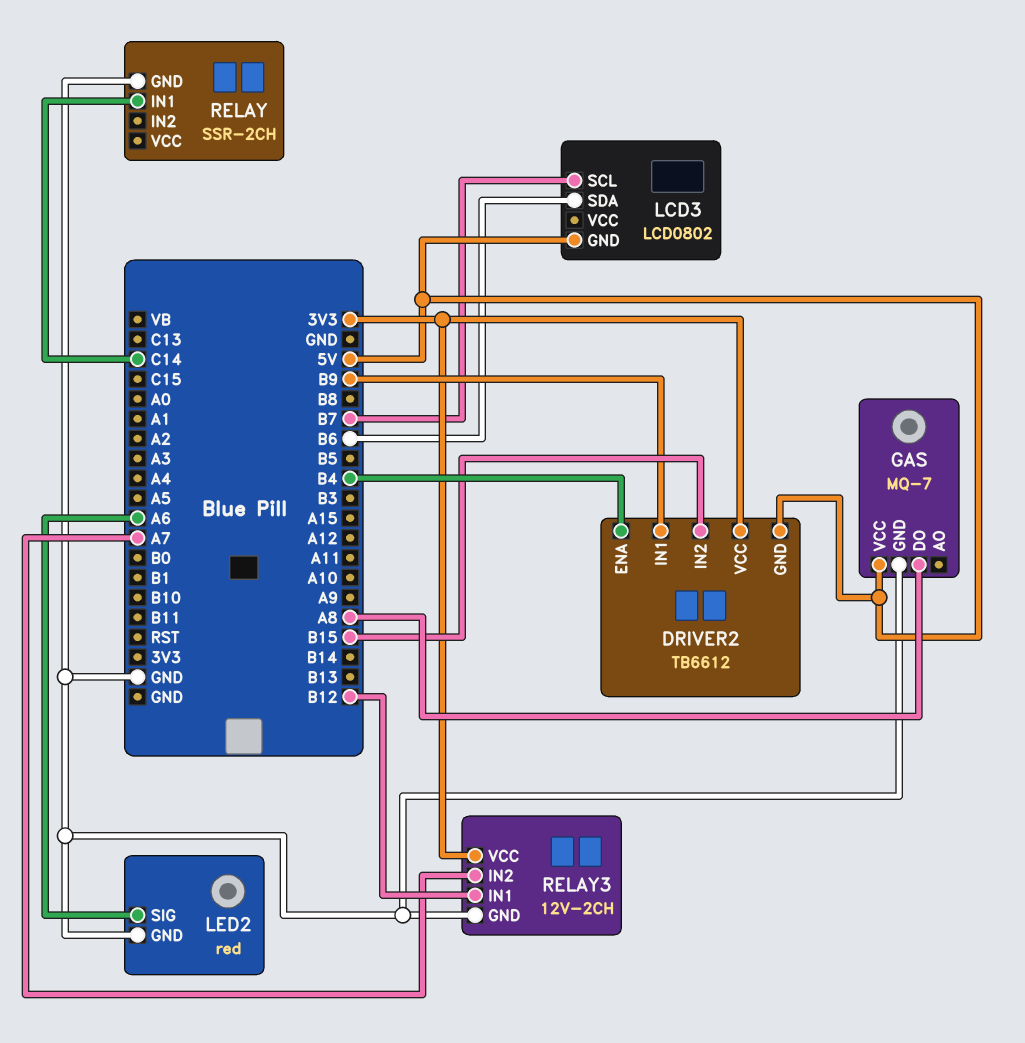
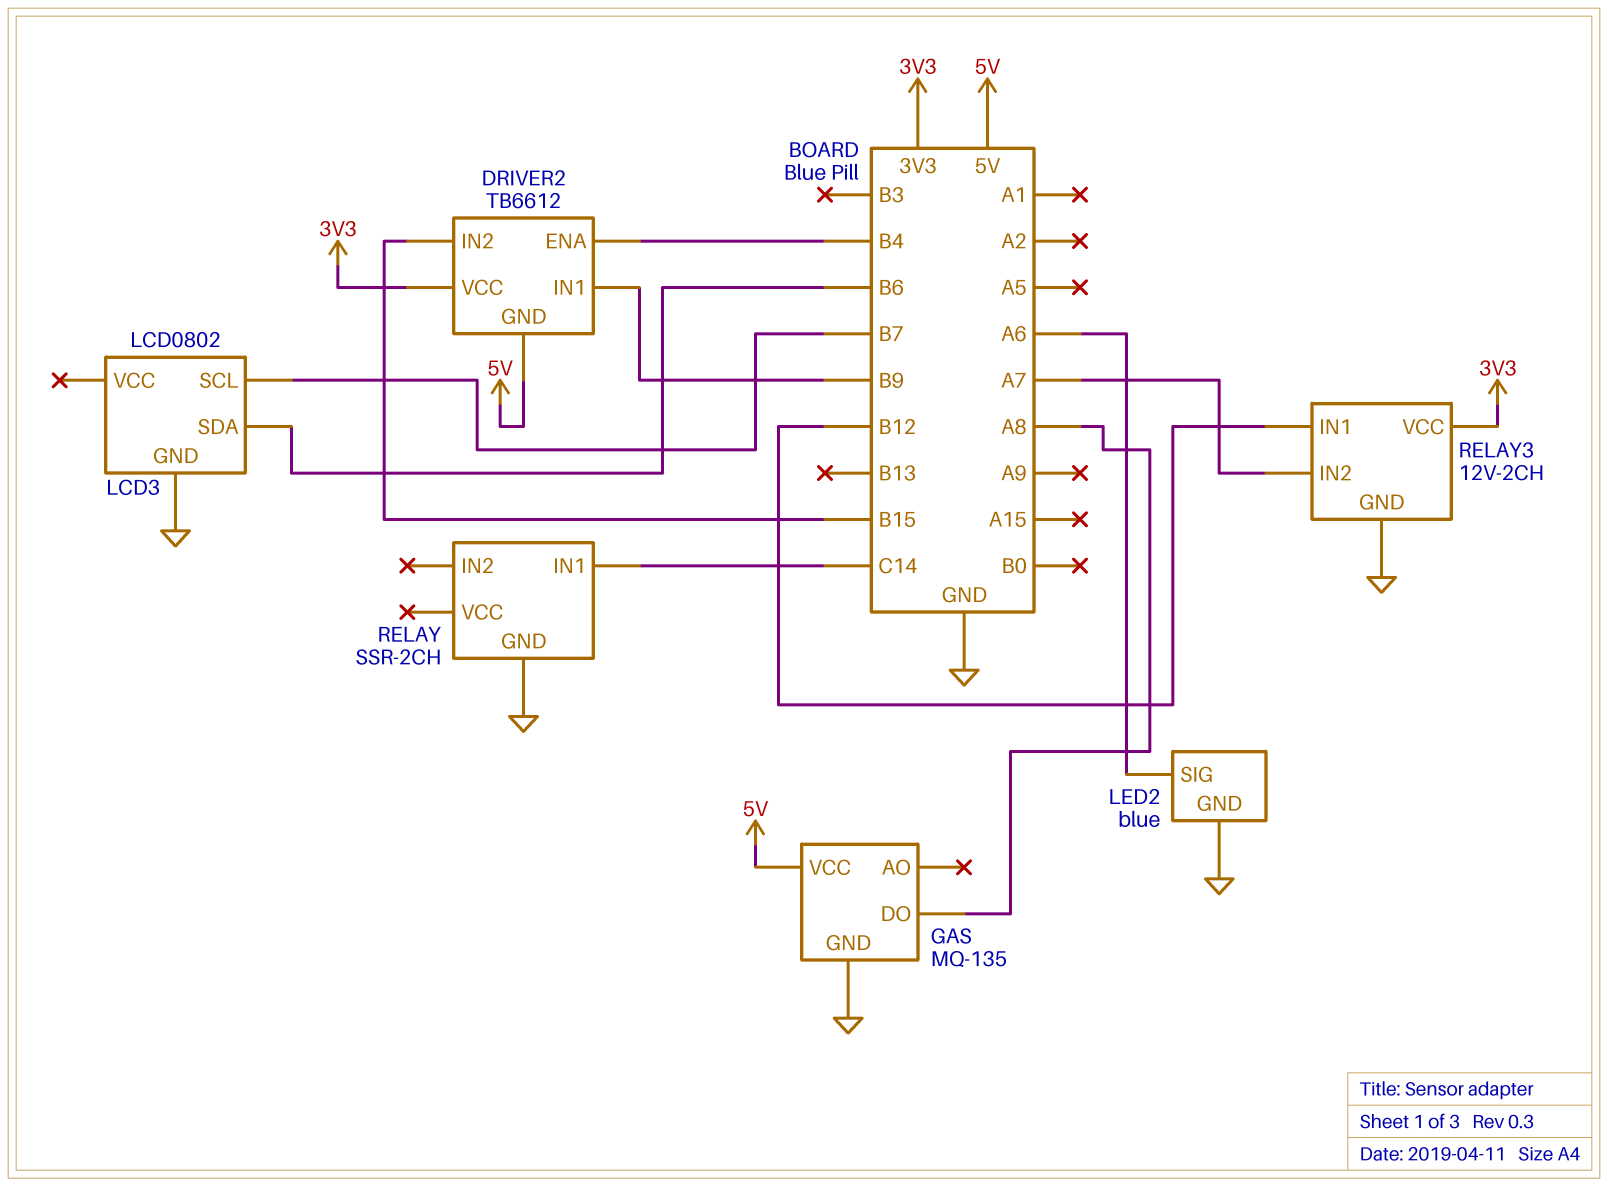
GAS: MQ-7 -> MQ-135
LCD3 pin GND: 5V -> GND
LED2: red -> blue

